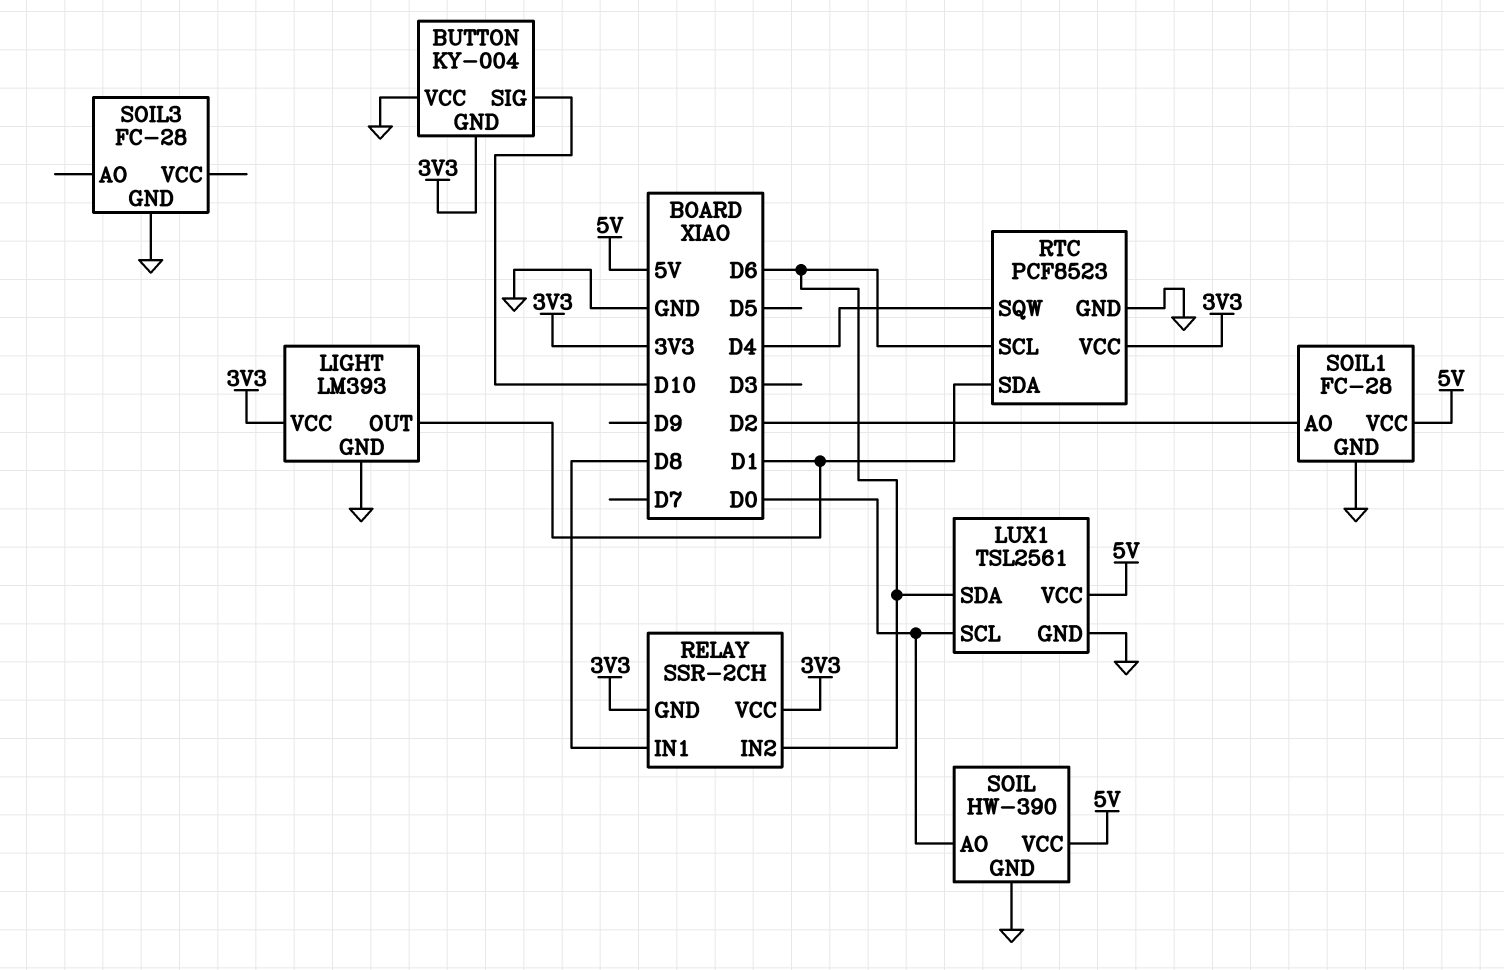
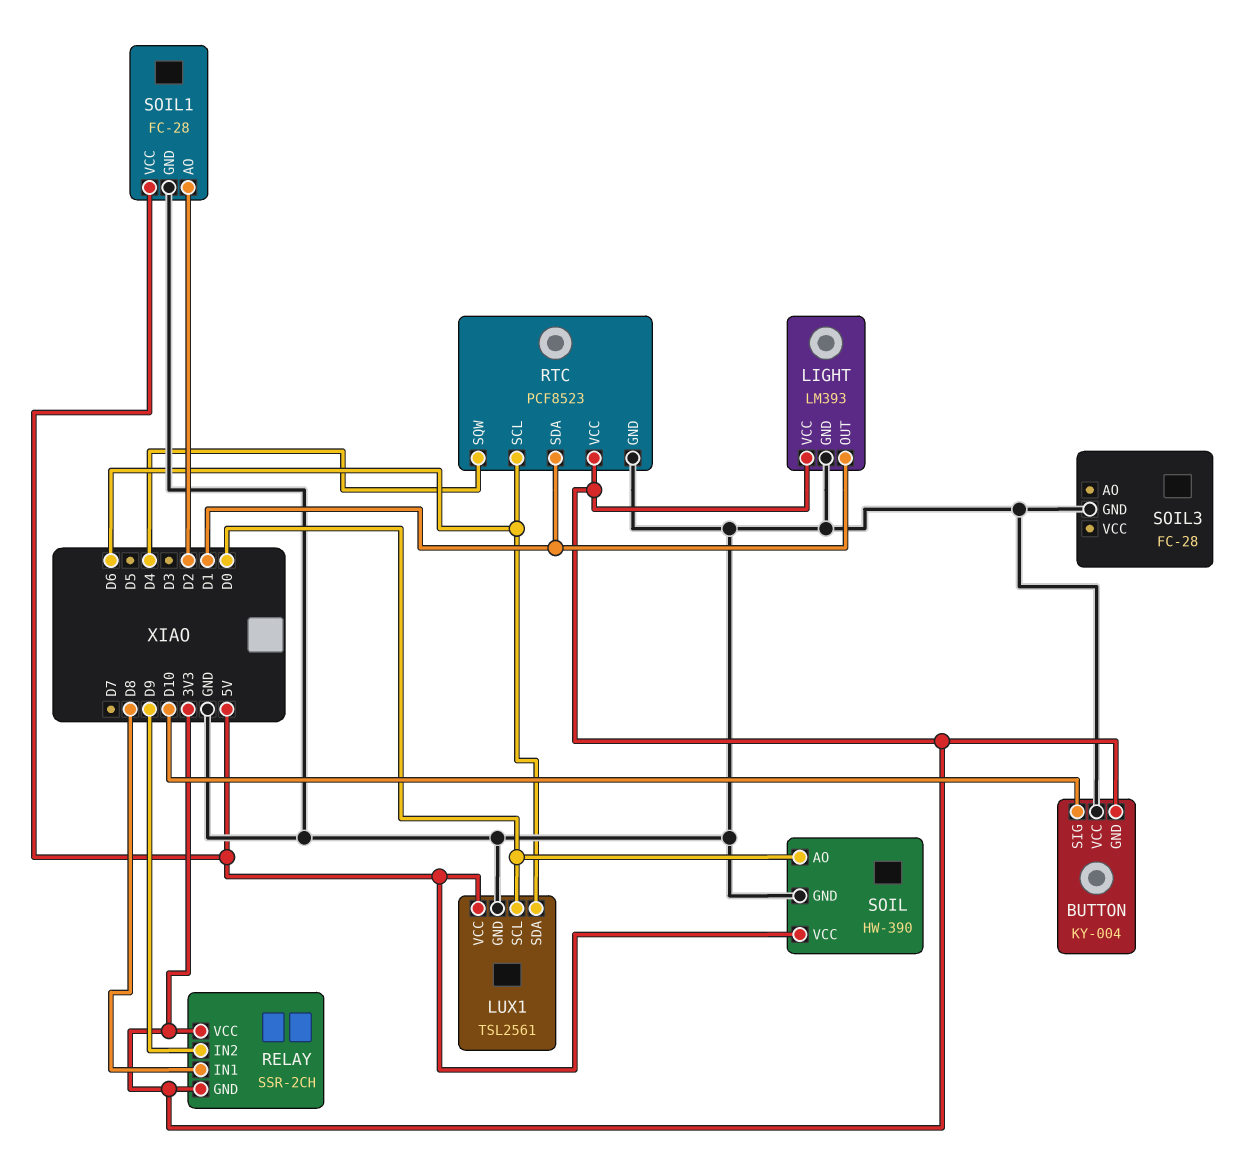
RELAY pin IN2: D6 -> D9

